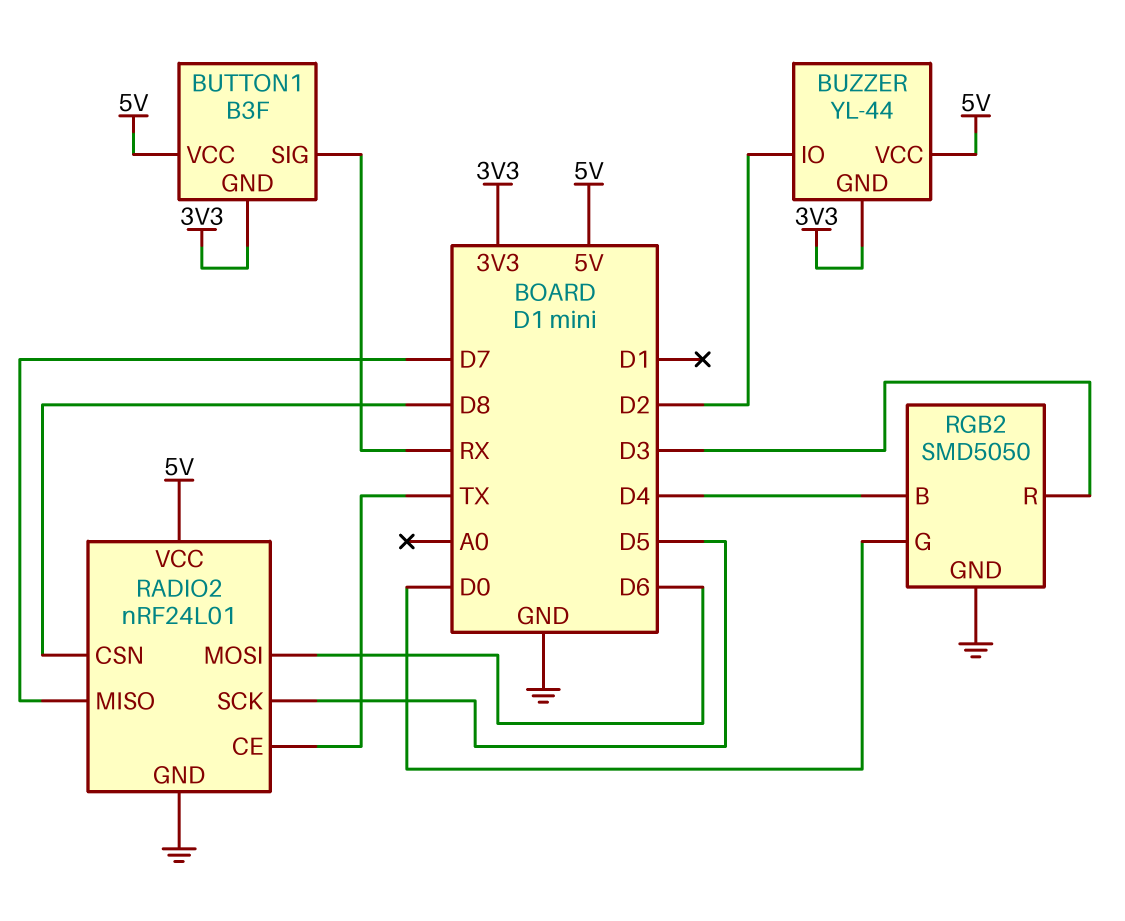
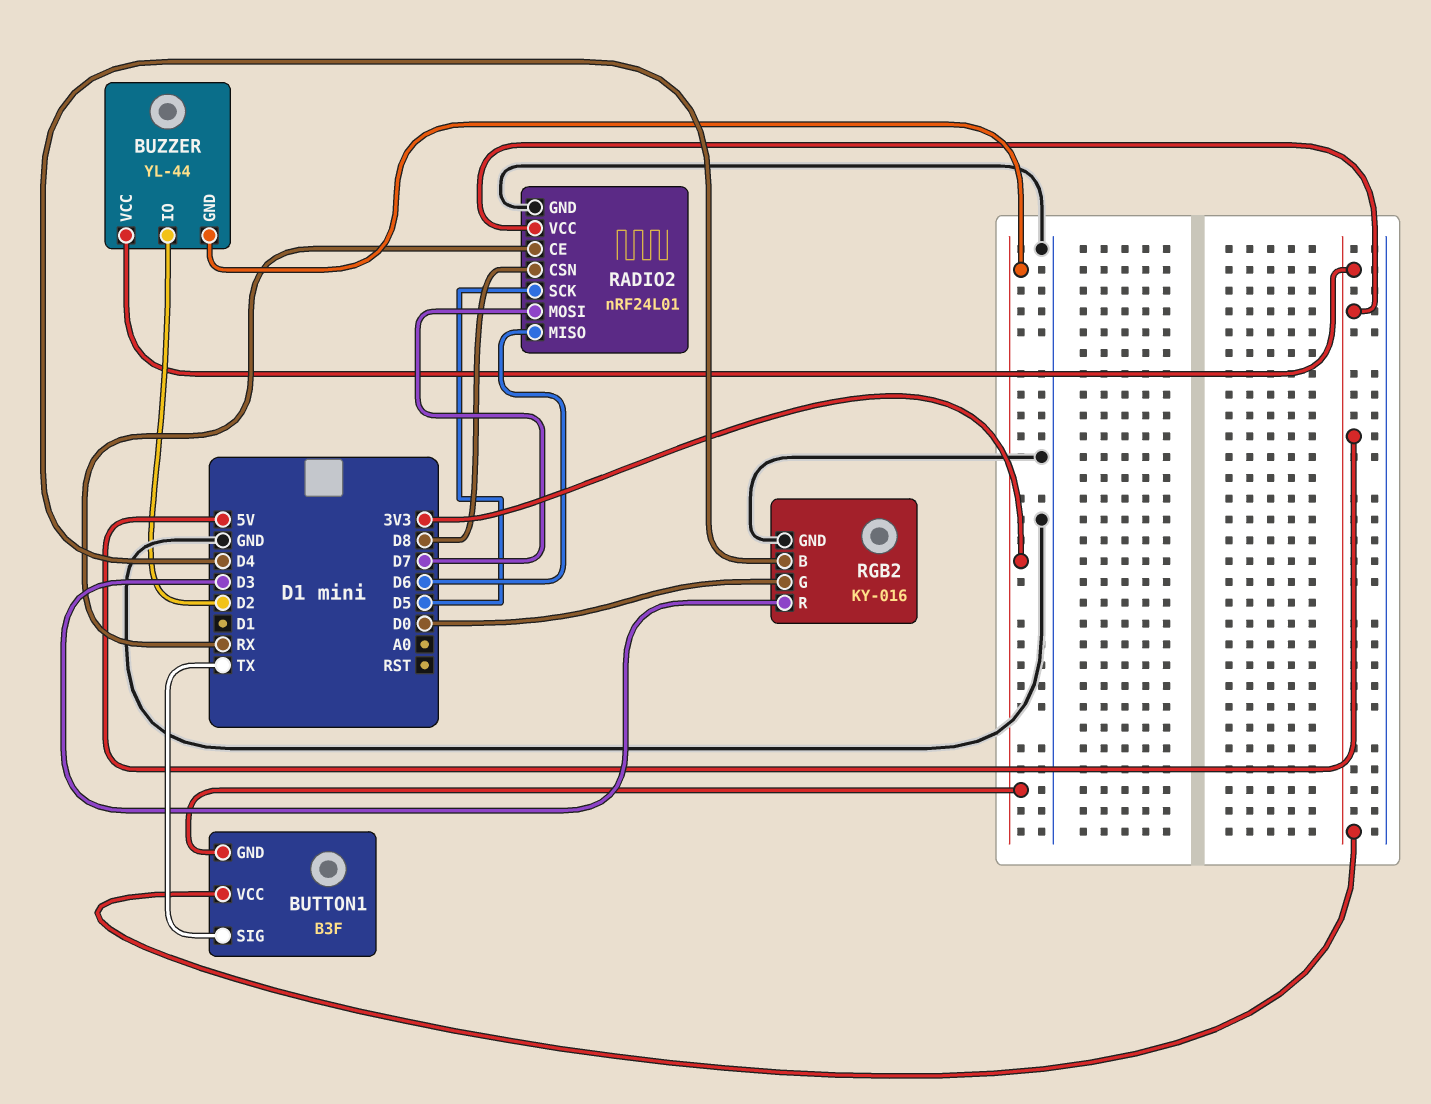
BUTTON1 pin SIG: RX -> TX
RADIO2 pin CE: TX -> RX
RADIO2 pin MISO: D7 -> D6
RADIO2 pin MOSI: D6 -> D7
RGB2: SMD5050 -> KY-016

